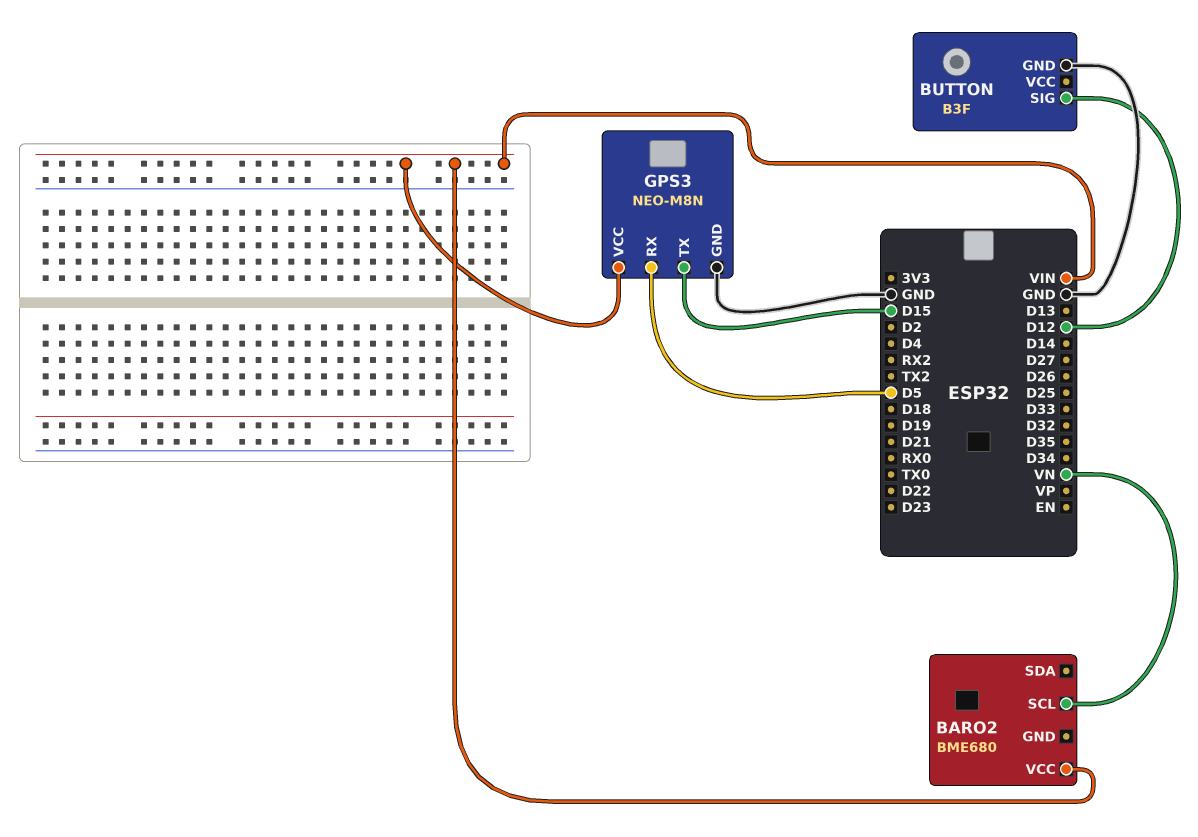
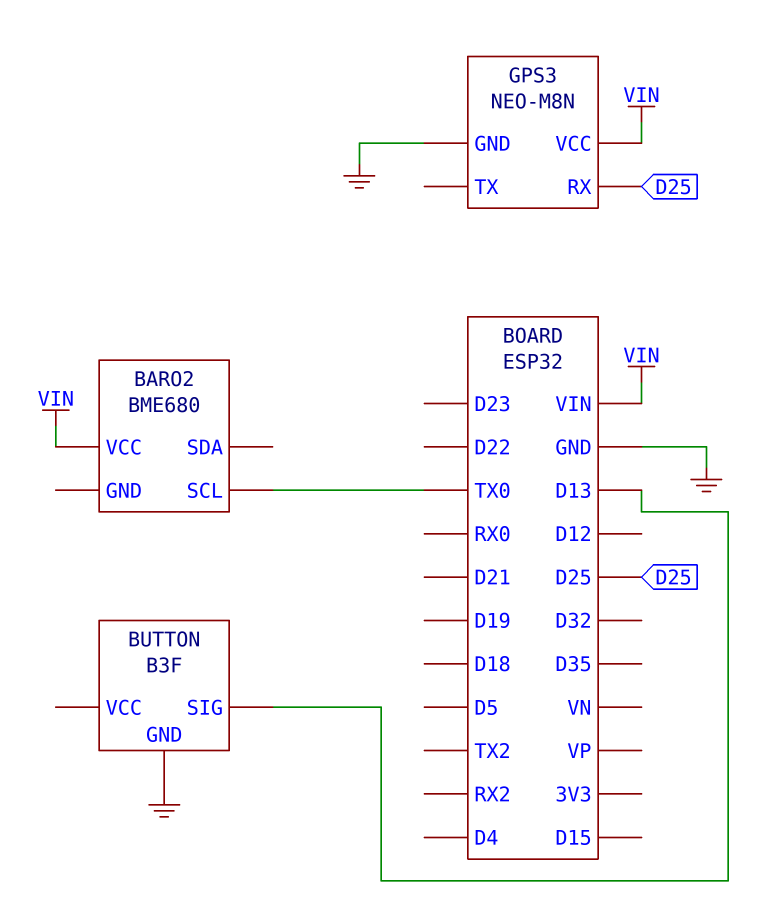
BARO2 pin SCL: VN -> TX0
BUTTON pin SIG: D12 -> D13
GPS3 pin RX: D5 -> D25
GPS3 pin TX: D15 -> none

